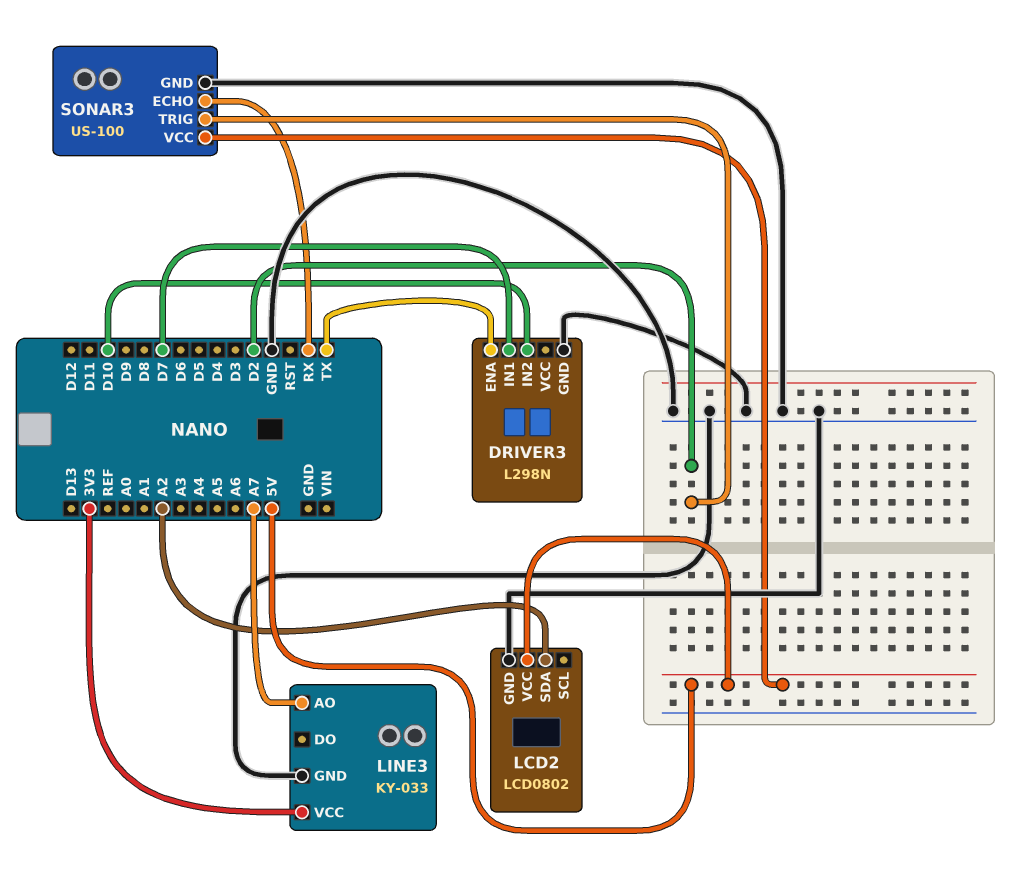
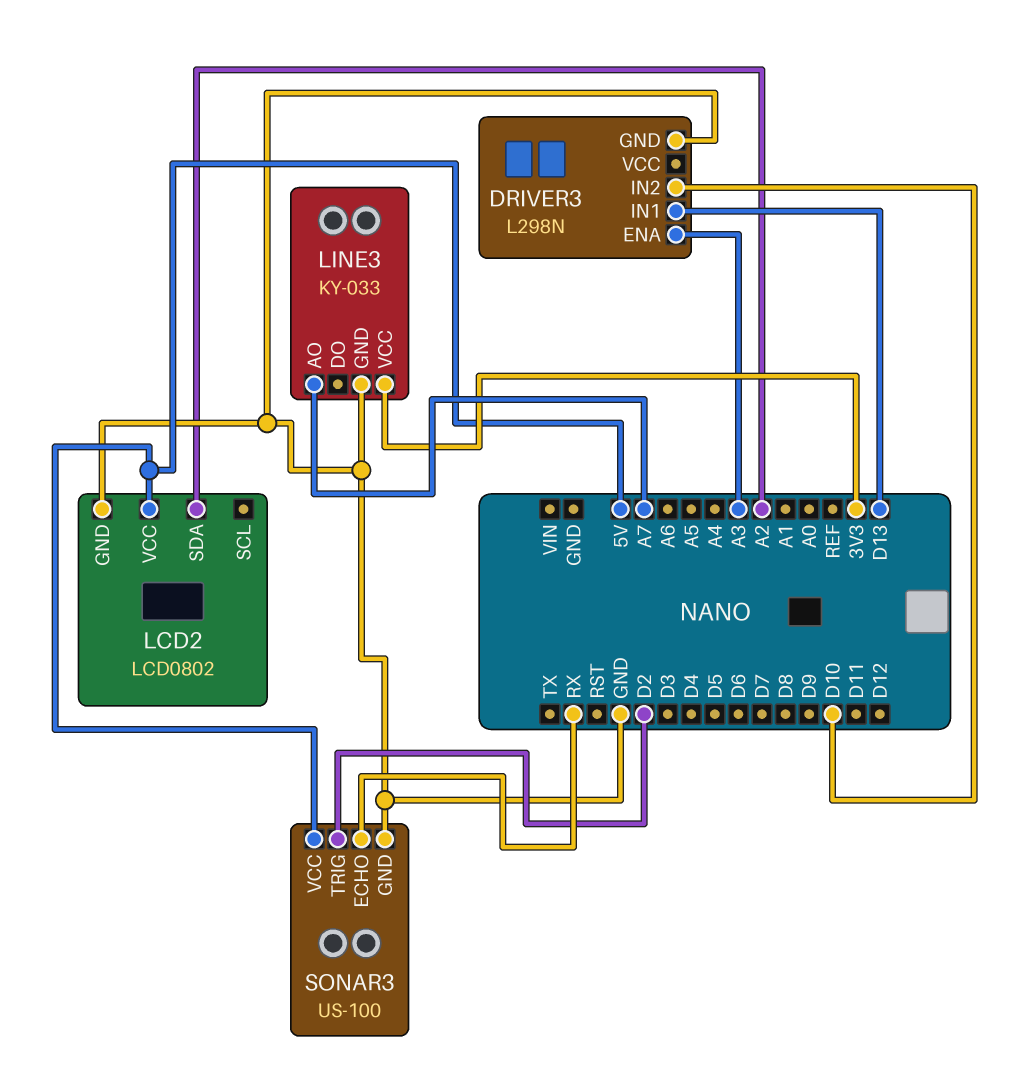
DRIVER3 pin ENA: TX -> A3
DRIVER3 pin IN1: D7 -> D13

